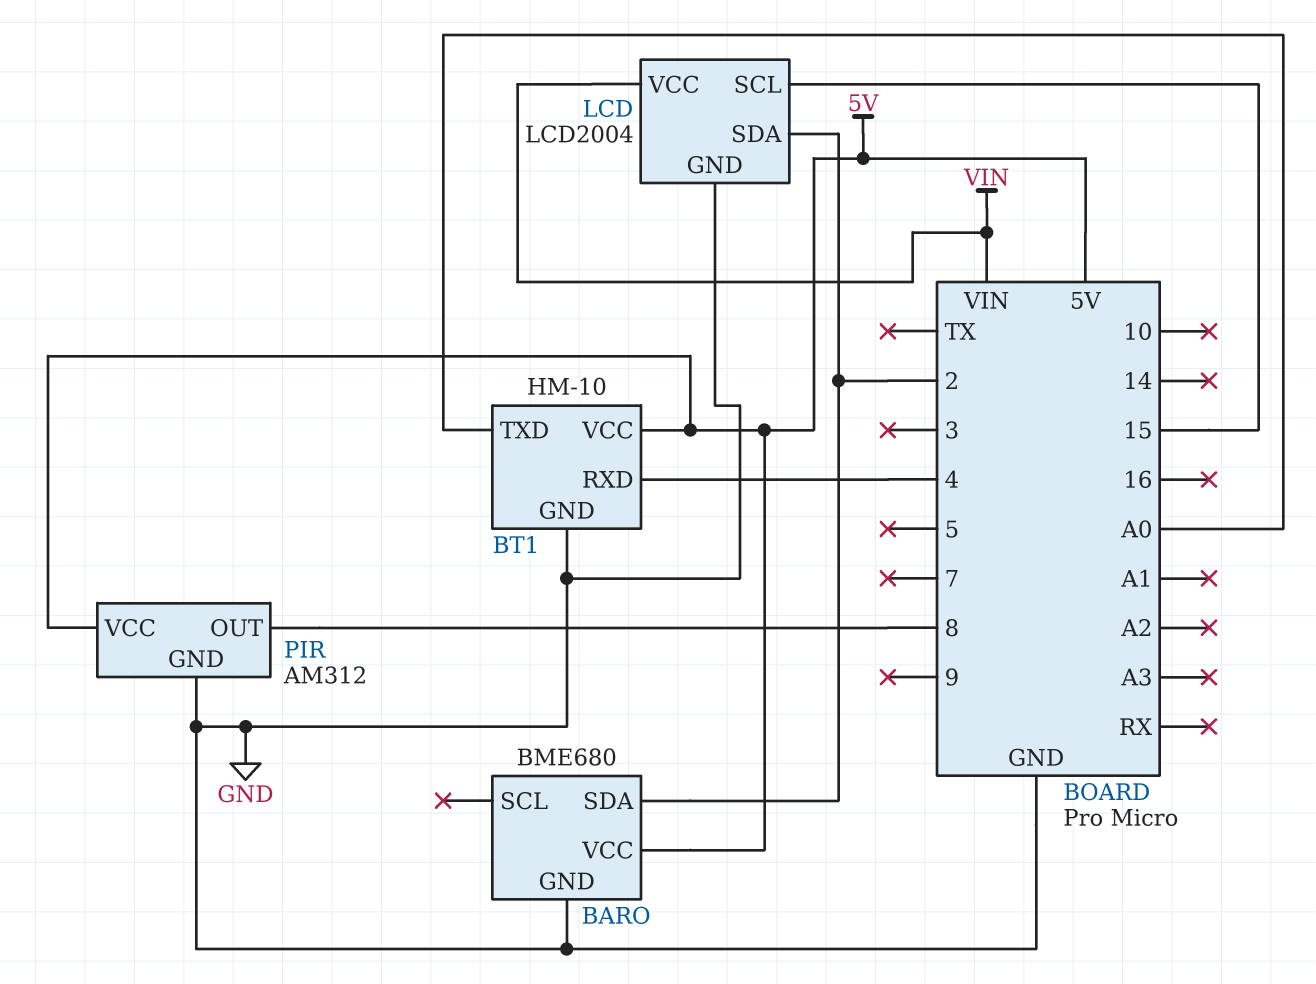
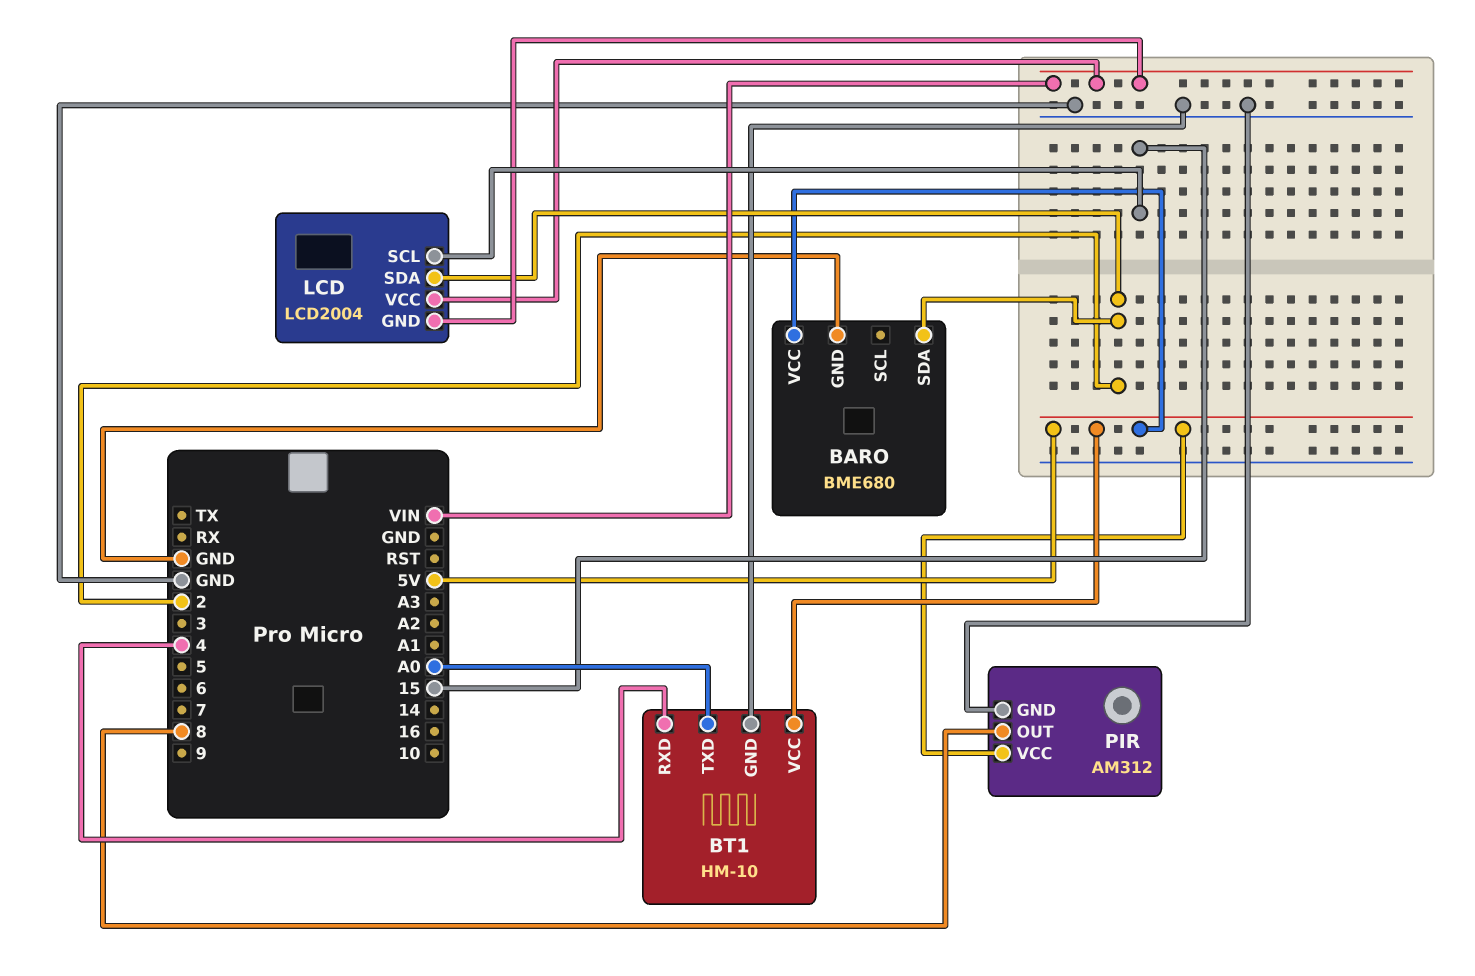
LCD pin GND: GND -> VIN

